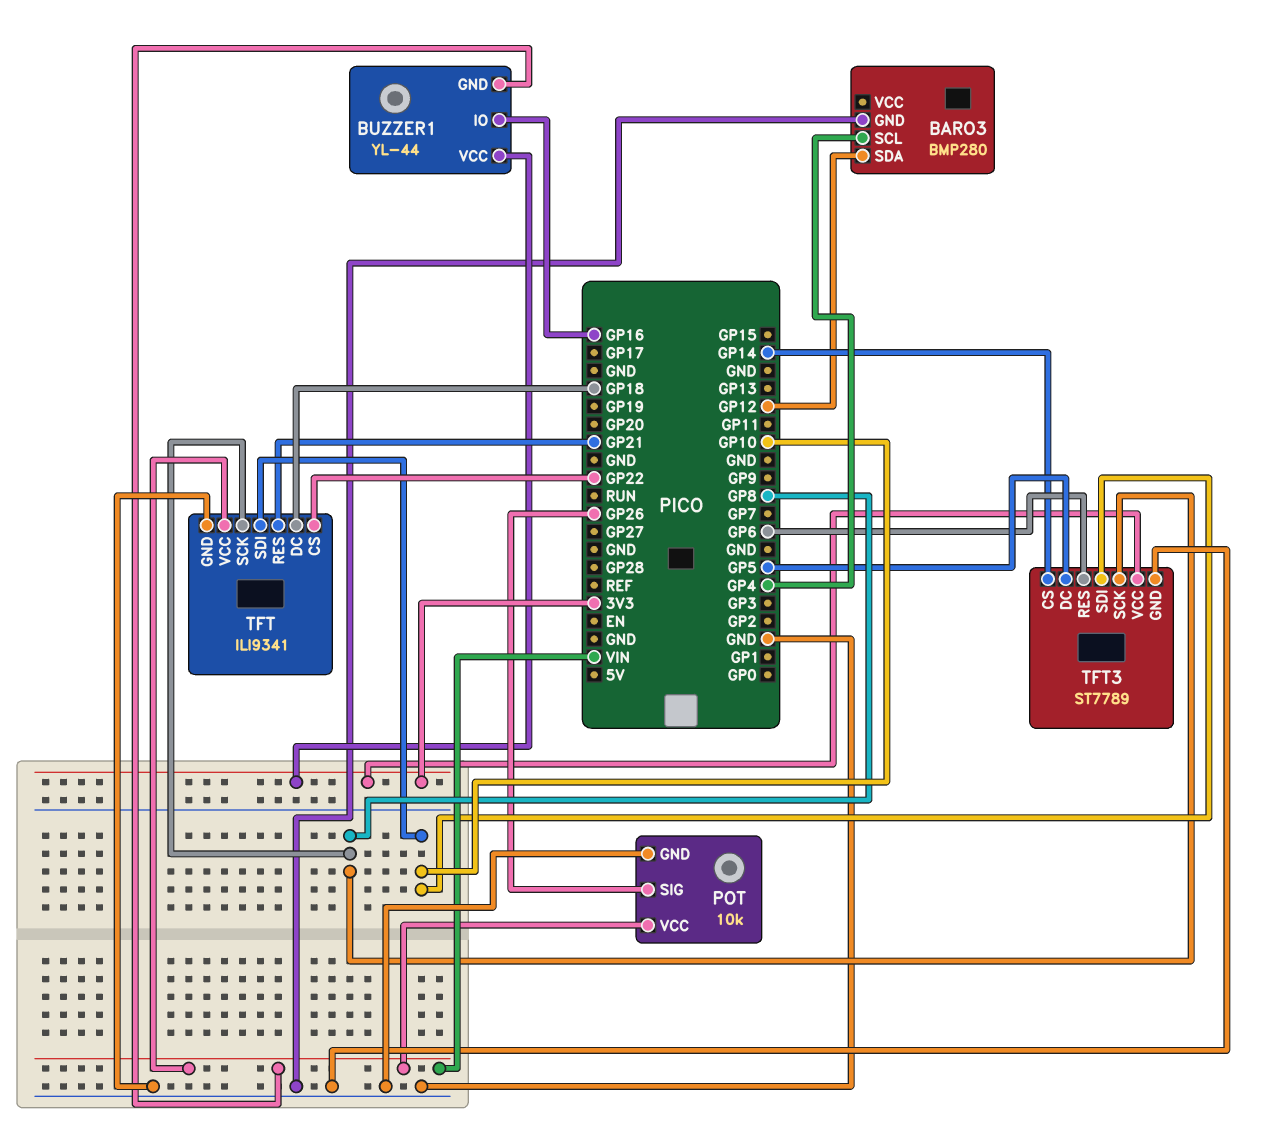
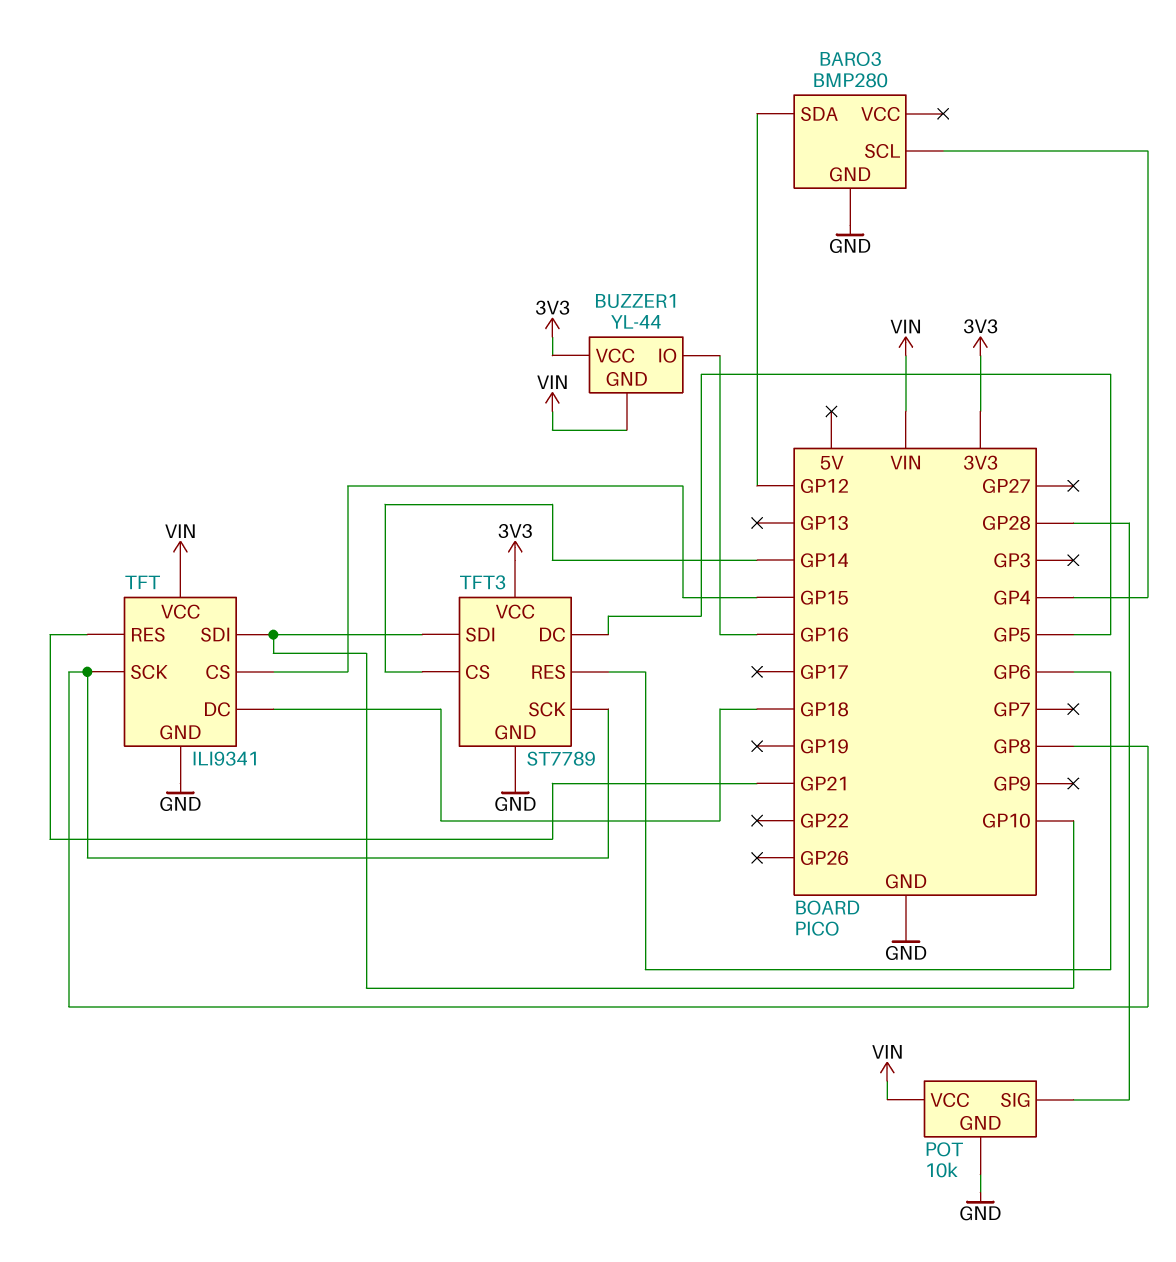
POT pin SIG: GP26 -> GP28
TFT pin CS: GP22 -> GP15

